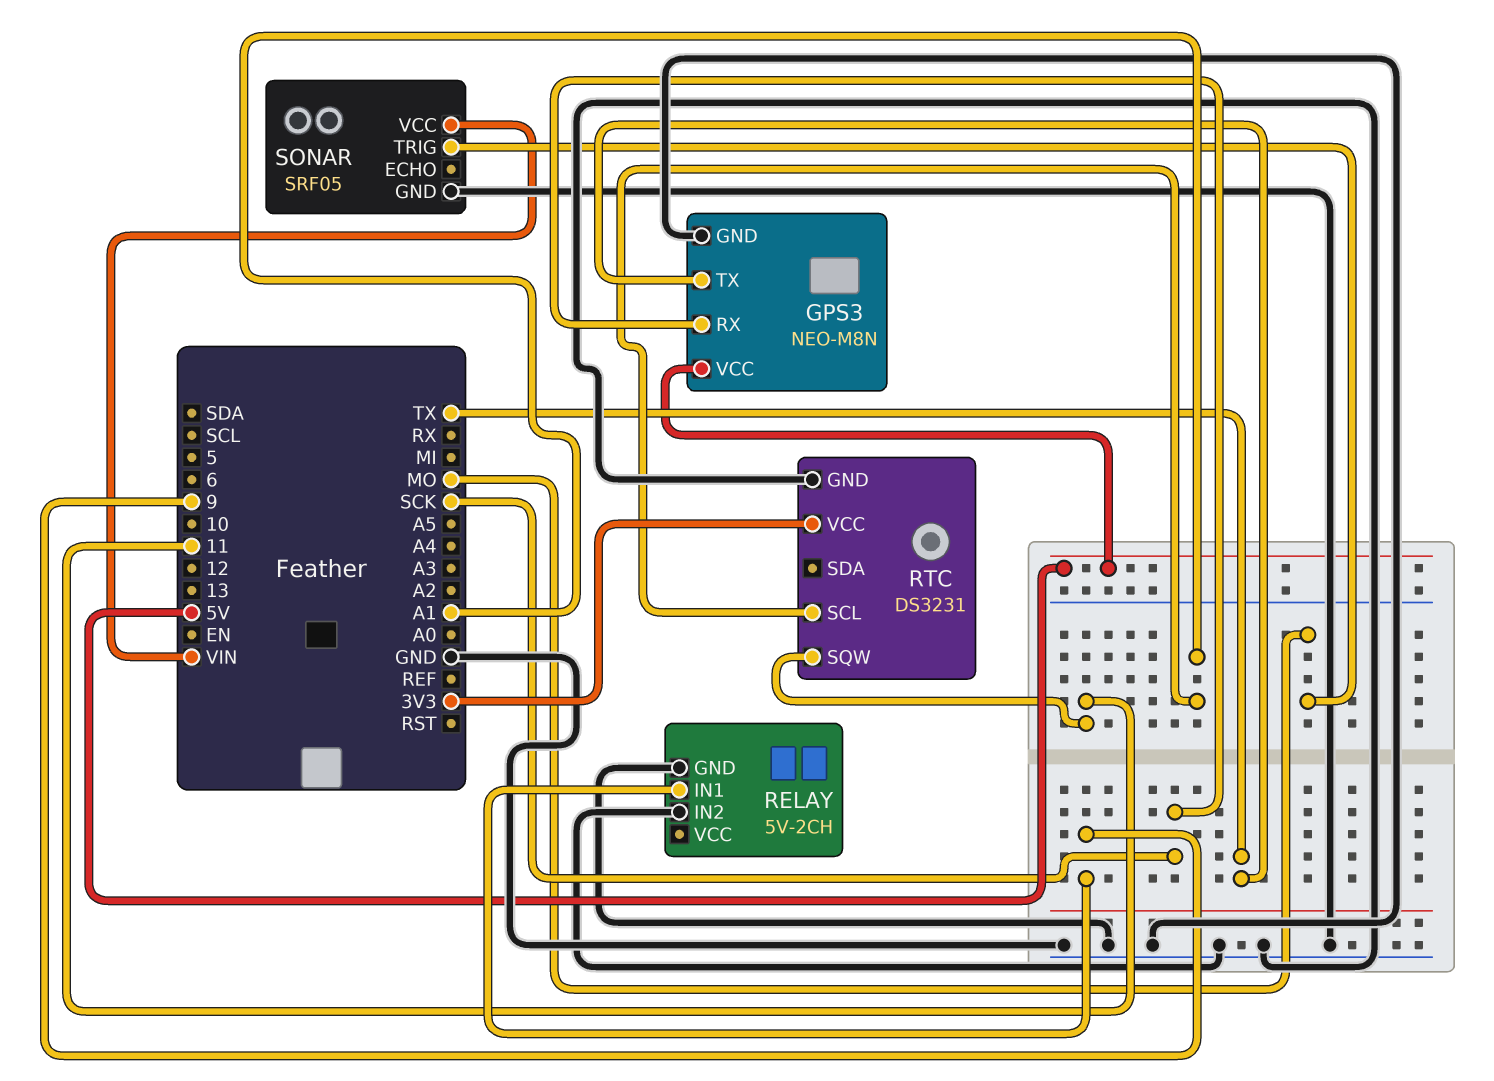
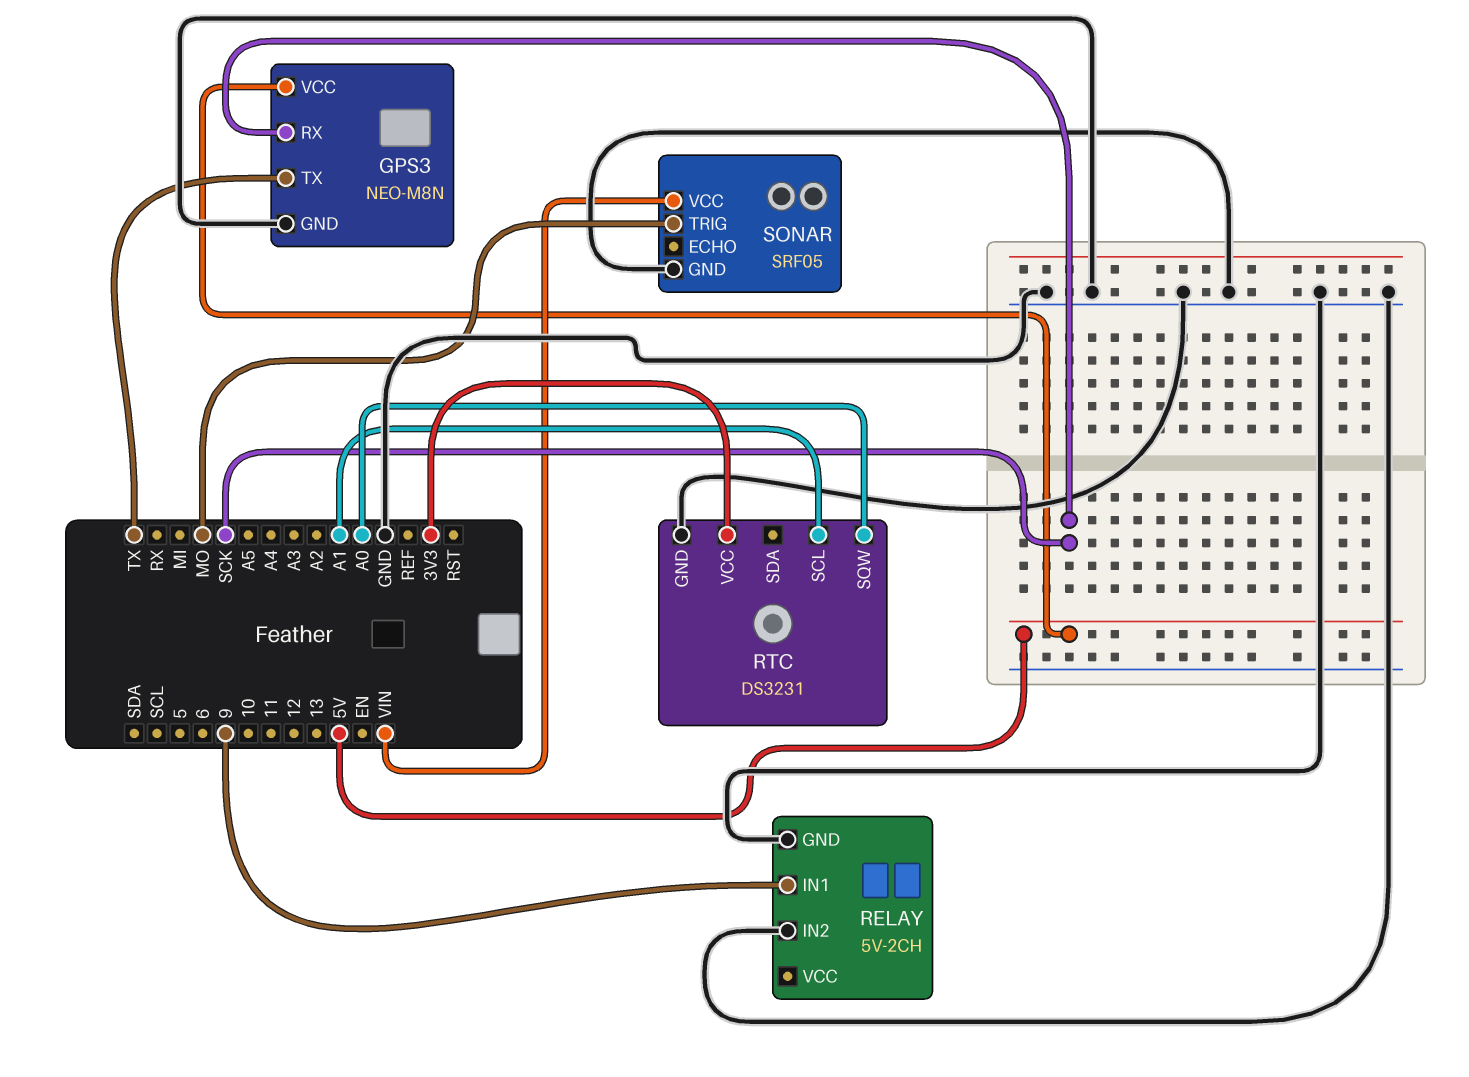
RTC pin SQW: 11 -> A0

